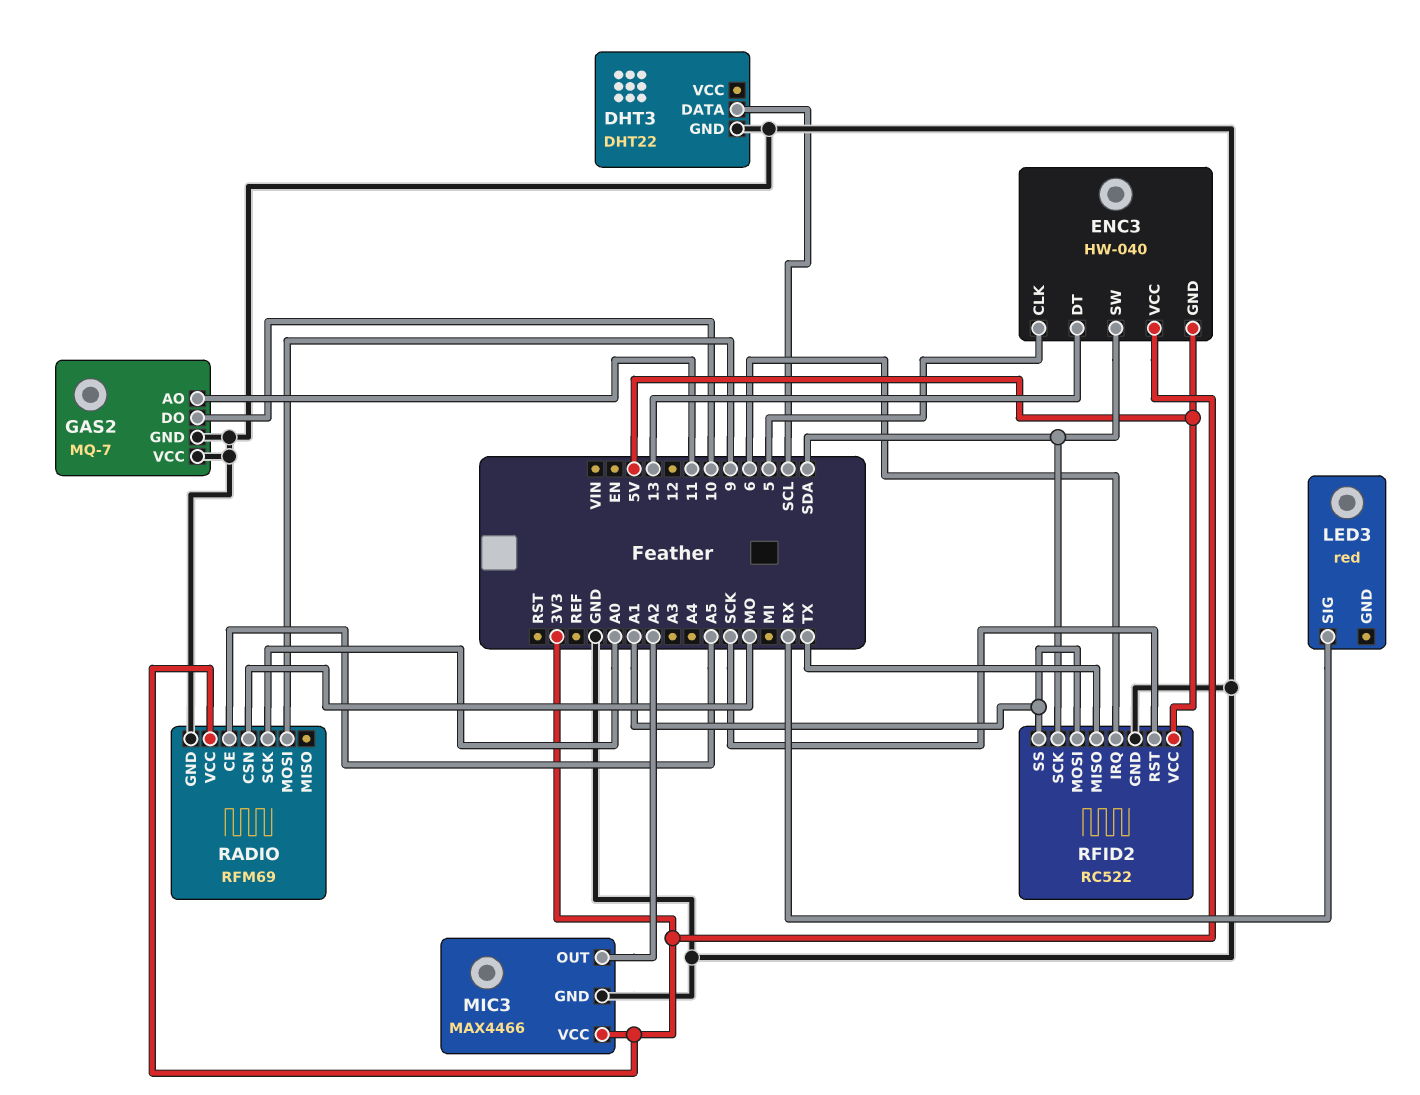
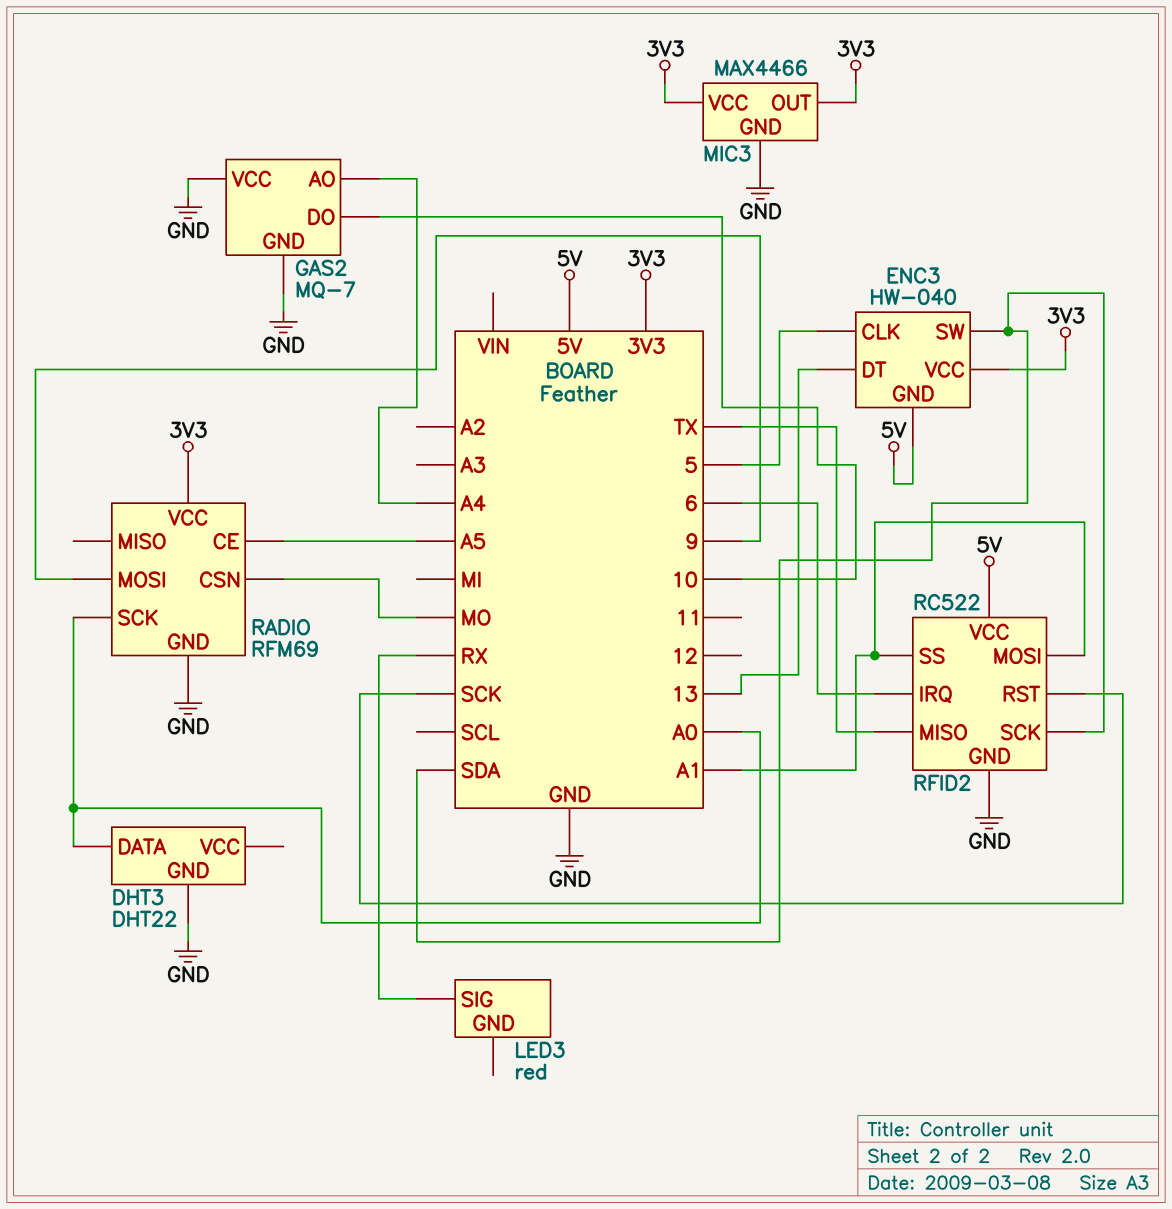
DHT3 pin DATA: SCL -> A0
GAS2 pin AO: 11 -> A4
MIC3 pin OUT: A2 -> 3V3

